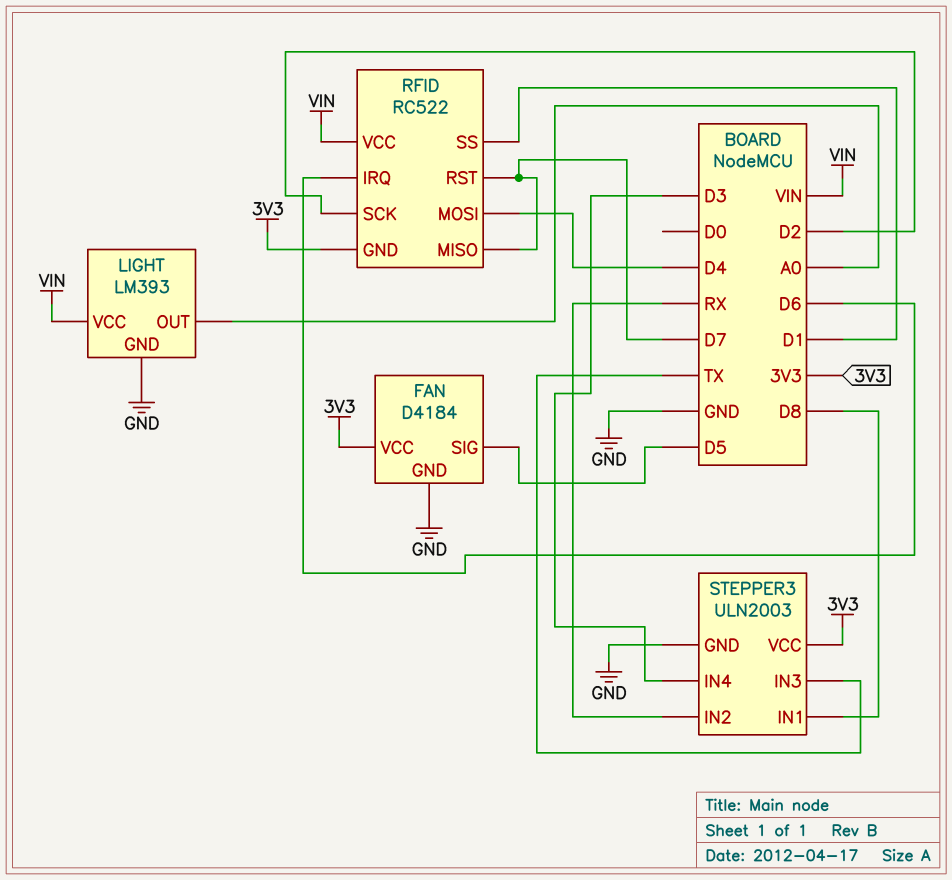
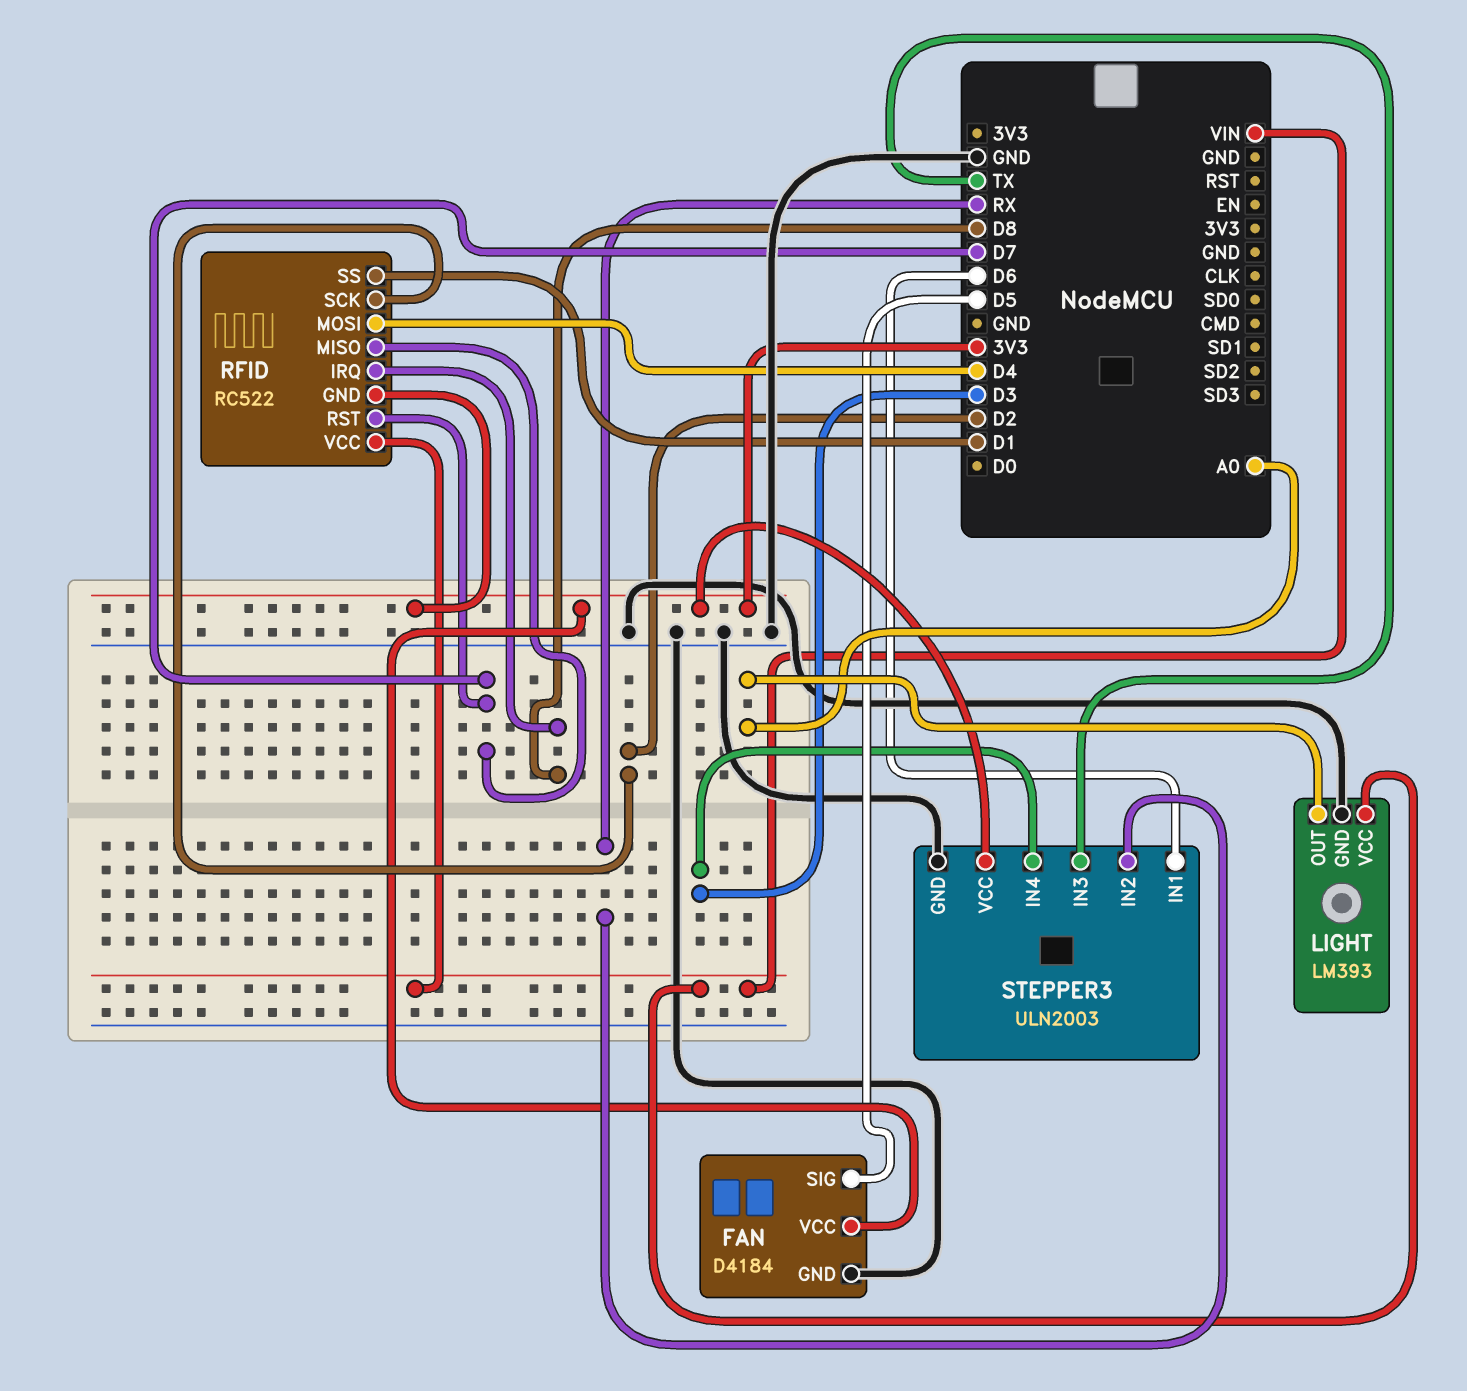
RFID pin IRQ: D6 -> D8
STEPPER3 pin IN1: D8 -> D6

